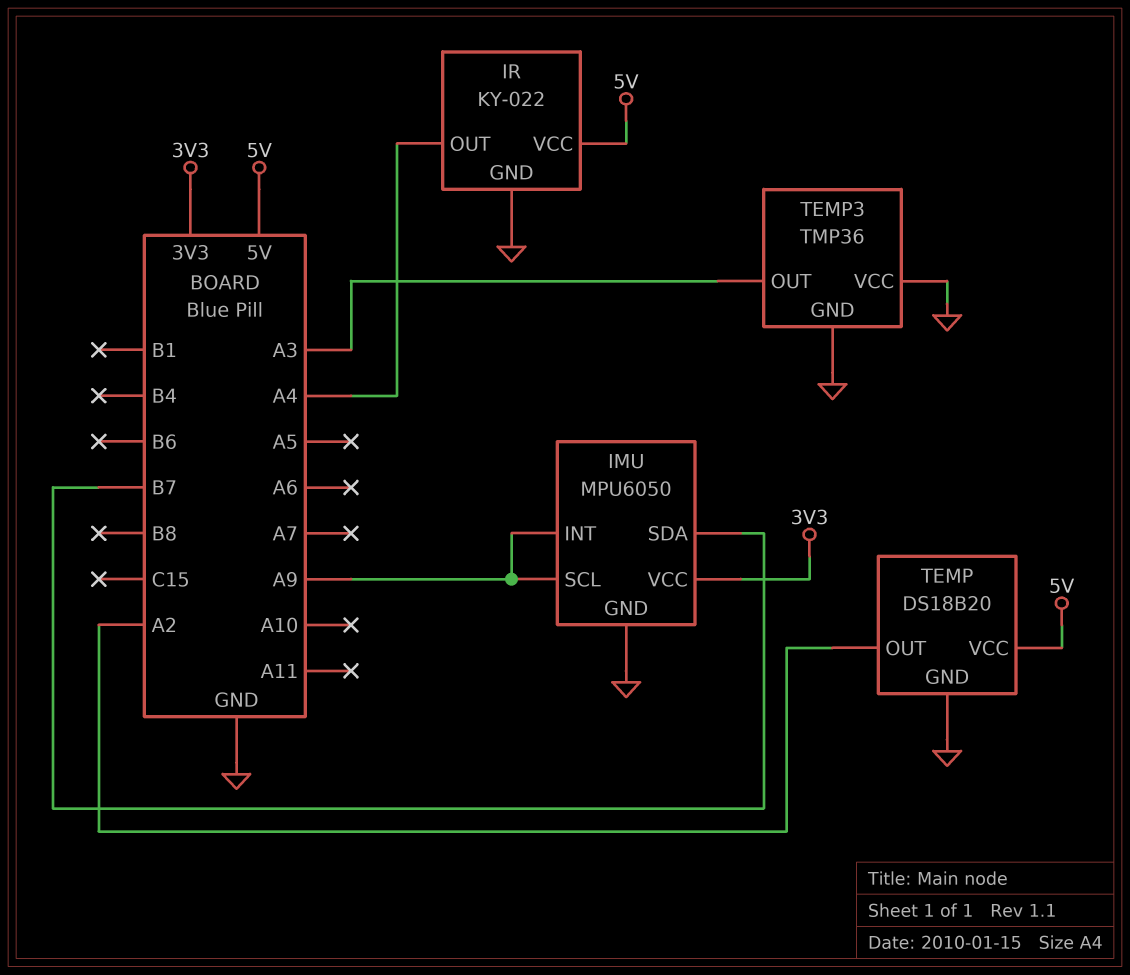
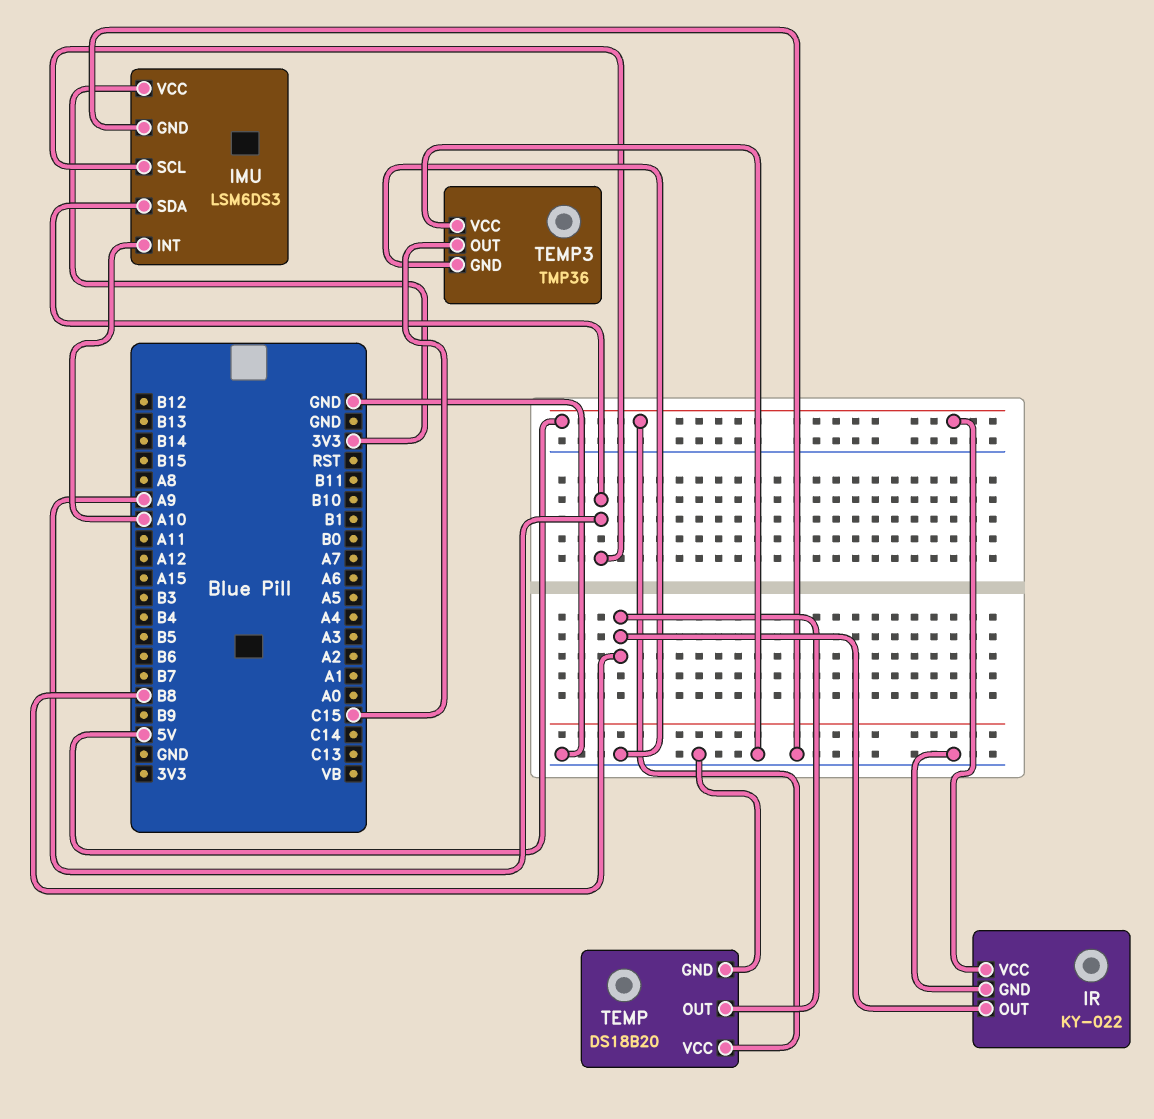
IMU: MPU6050 -> LSM6DS3
IMU pin INT: A9 -> A10
IMU pin SDA: B7 -> A9
IR pin OUT: A4 -> B8
TEMP pin OUT: A2 -> B8
TEMP3 pin OUT: A3 -> C15

